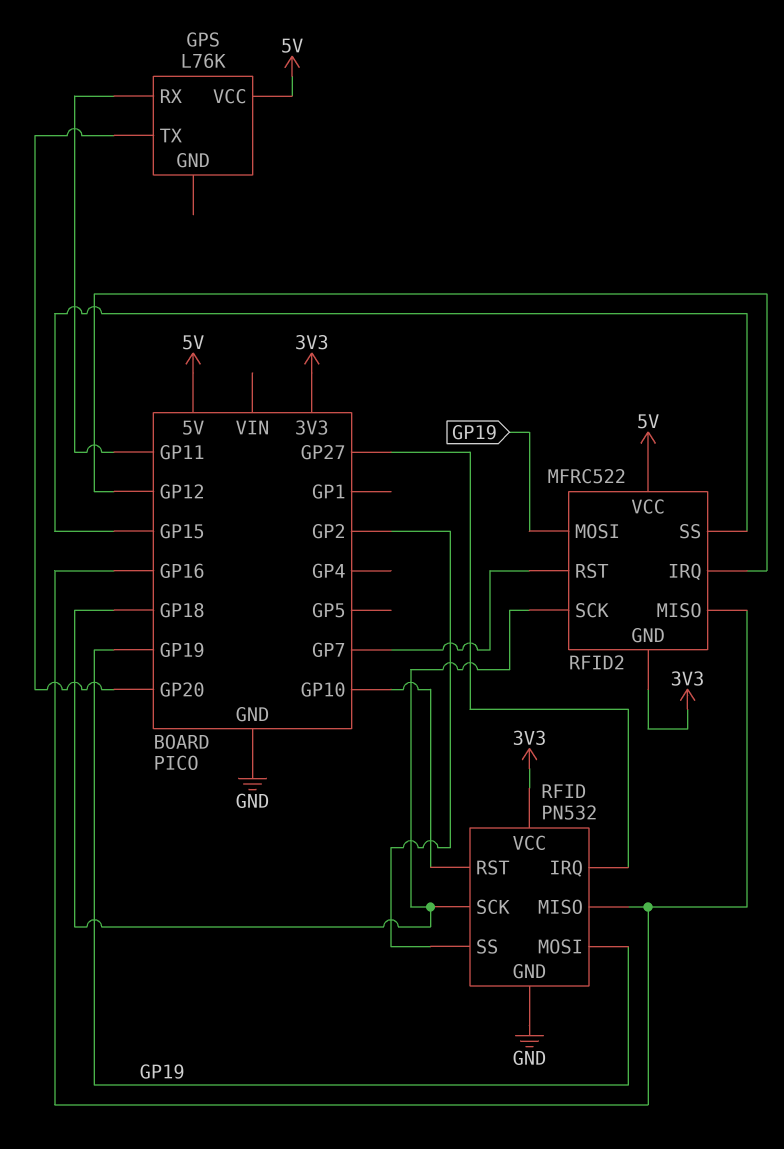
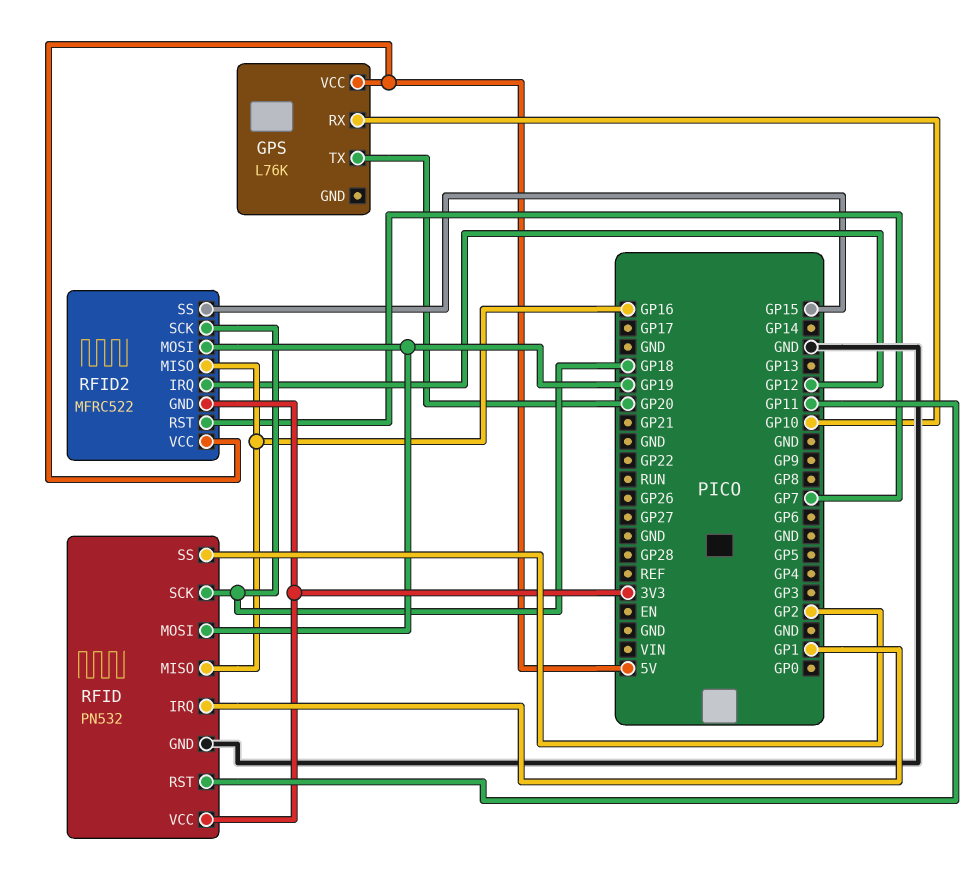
GPS pin RX: GP11 -> GP10
RFID pin IRQ: GP27 -> GP1
RFID pin RST: GP10 -> GP11

